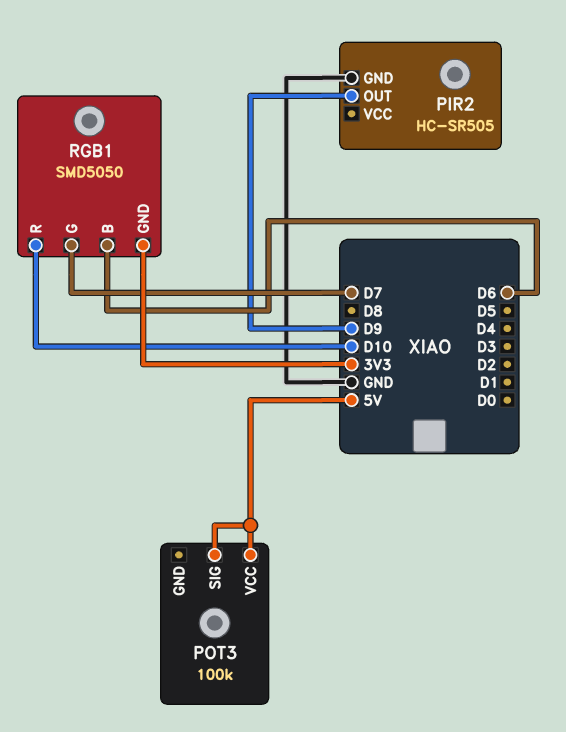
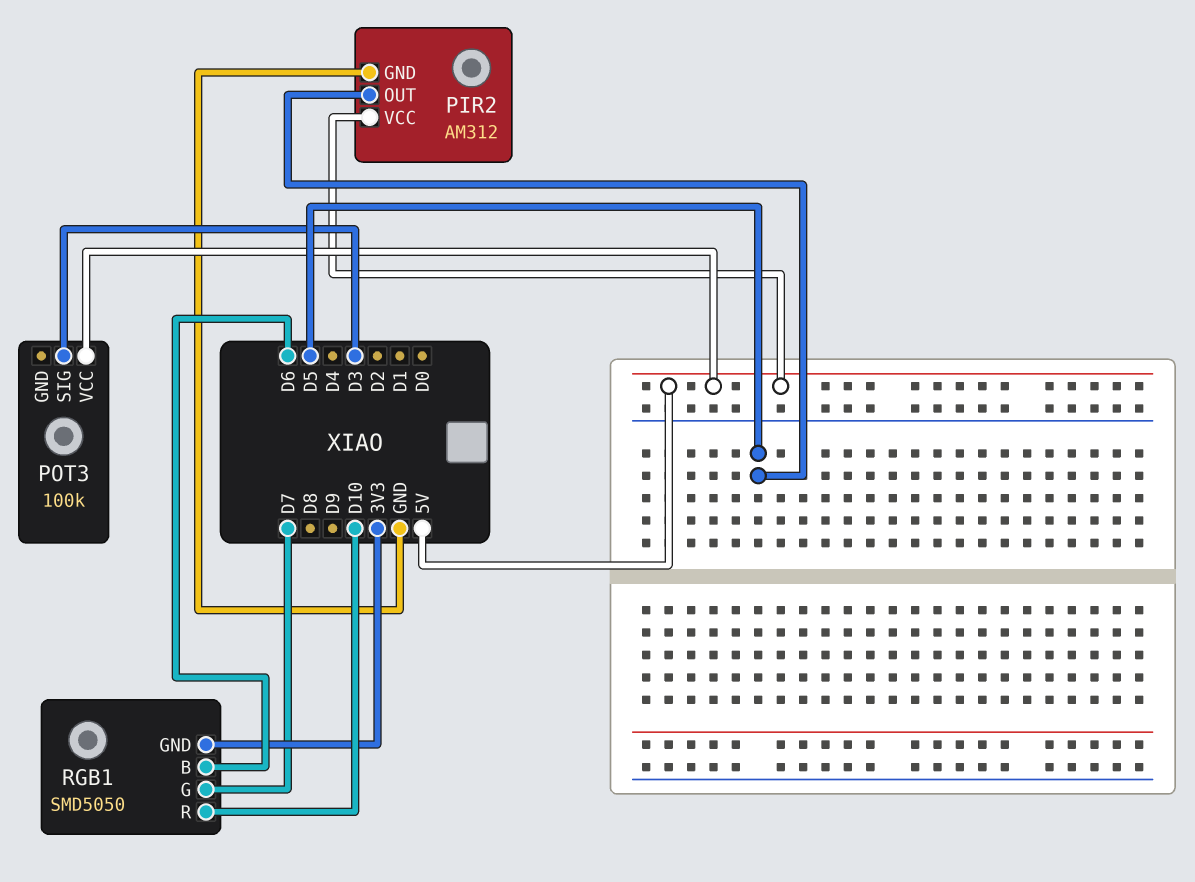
PIR2: HC-SR505 -> AM312
PIR2 pin OUT: D9 -> D5
PIR2 pin VCC: none -> 5V
POT3 pin SIG: 5V -> D3

